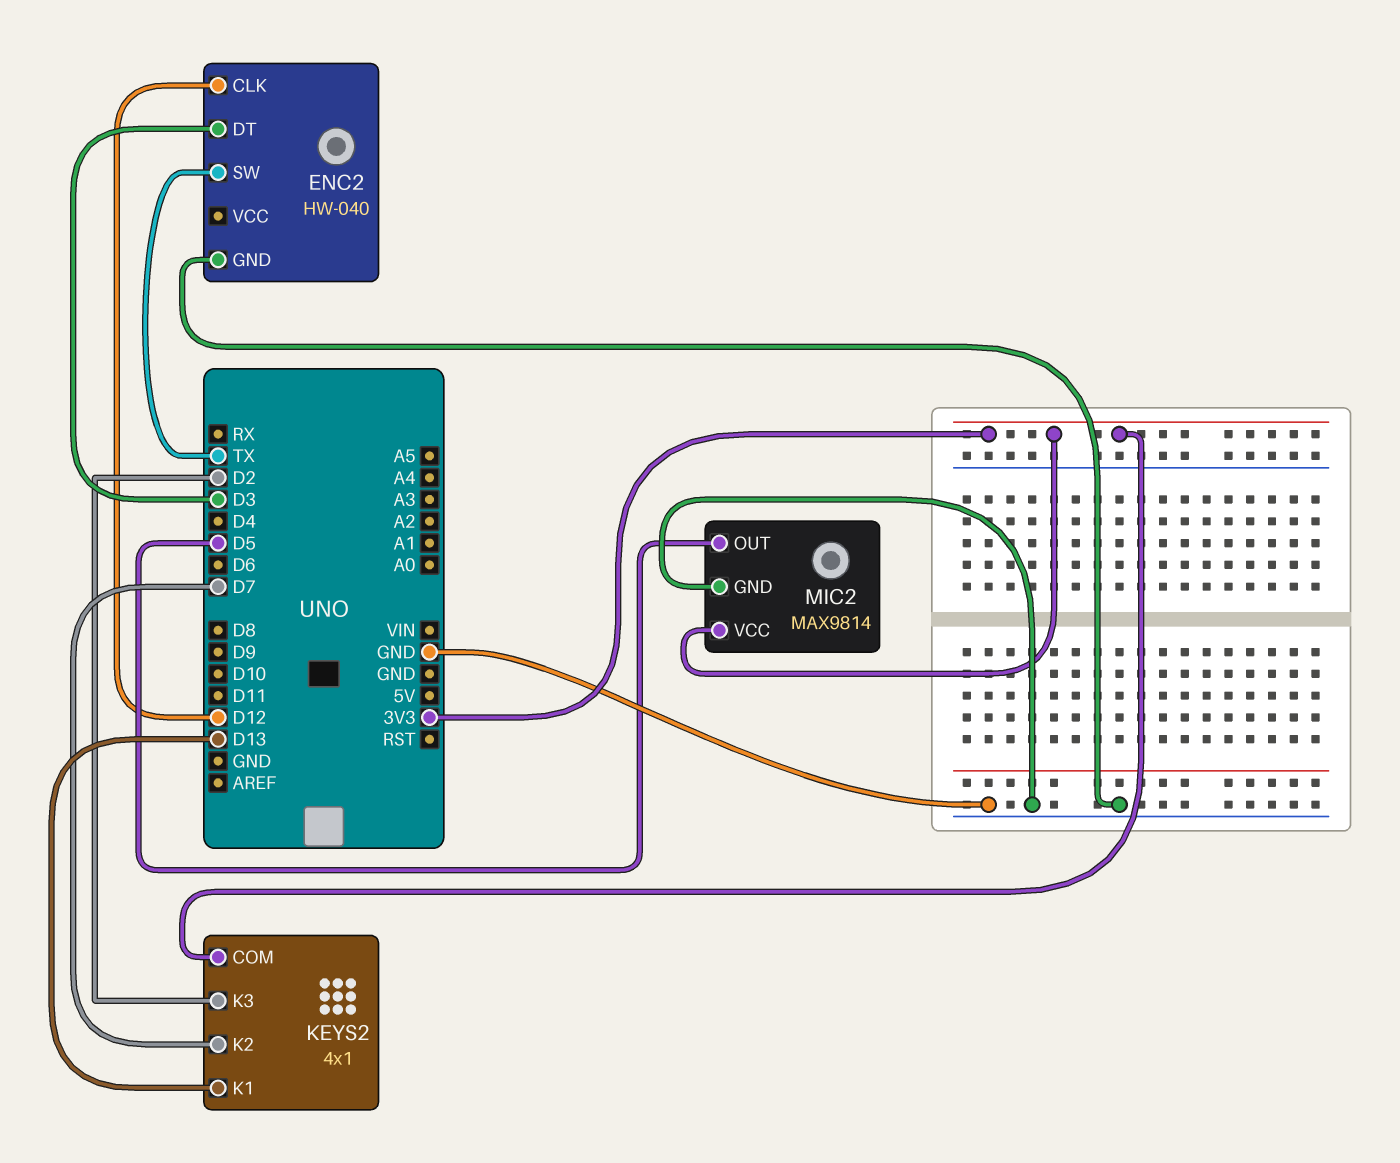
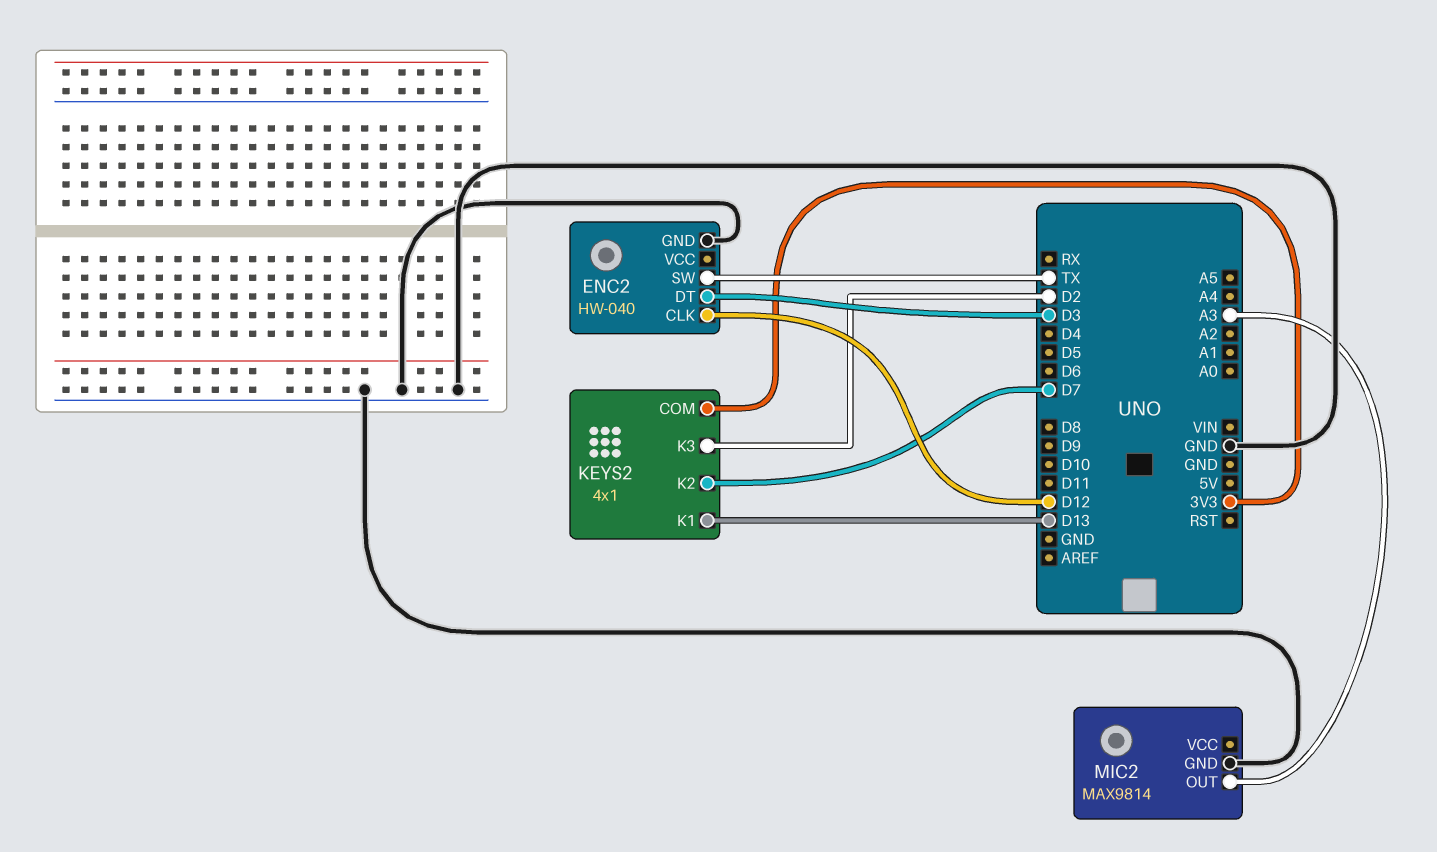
MIC2 pin OUT: D5 -> A3
MIC2 pin VCC: 3V3 -> none

